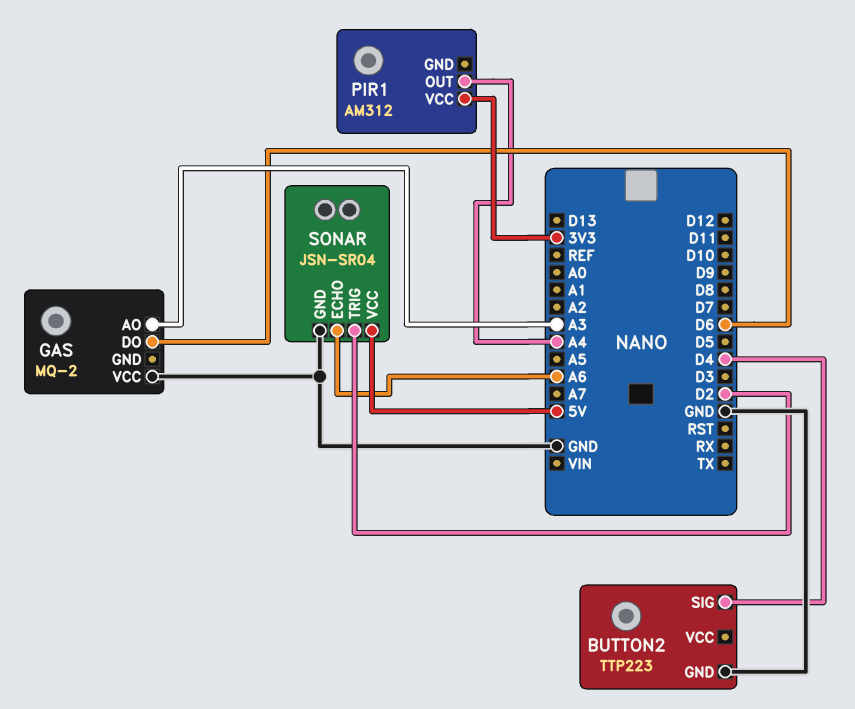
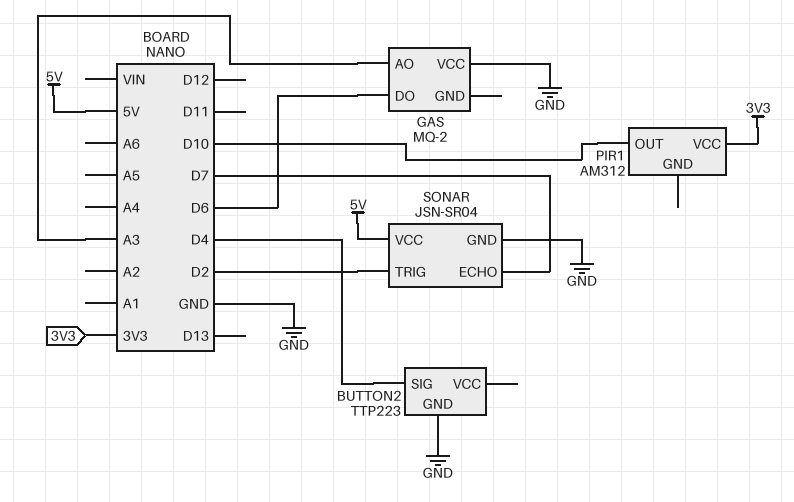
PIR1 pin OUT: A4 -> D10
SONAR pin ECHO: A6 -> D7

